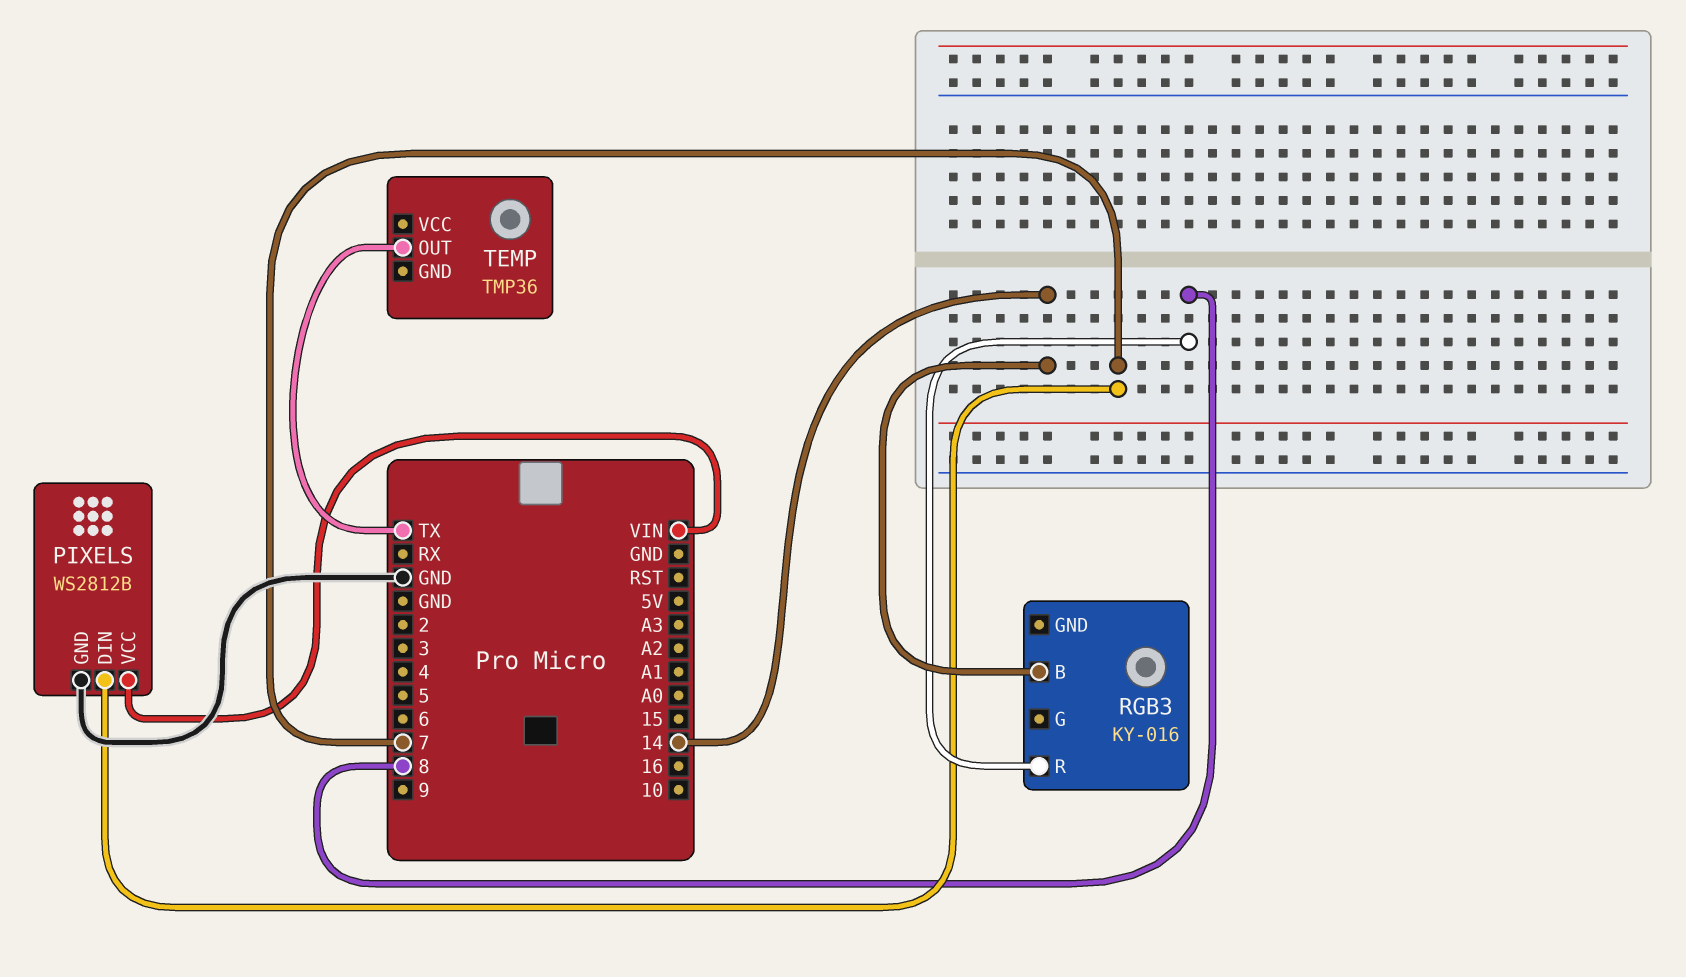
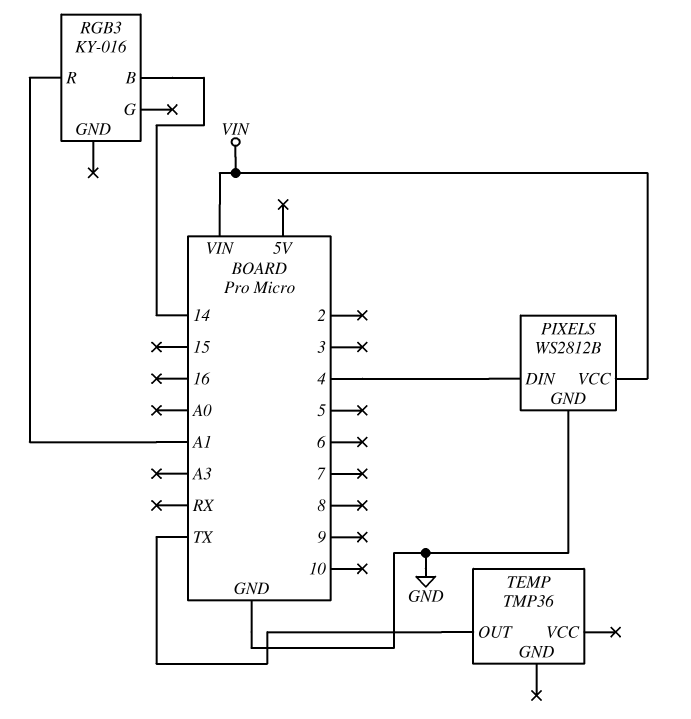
PIXELS pin DIN: 7 -> 4
RGB3 pin R: 8 -> A1

